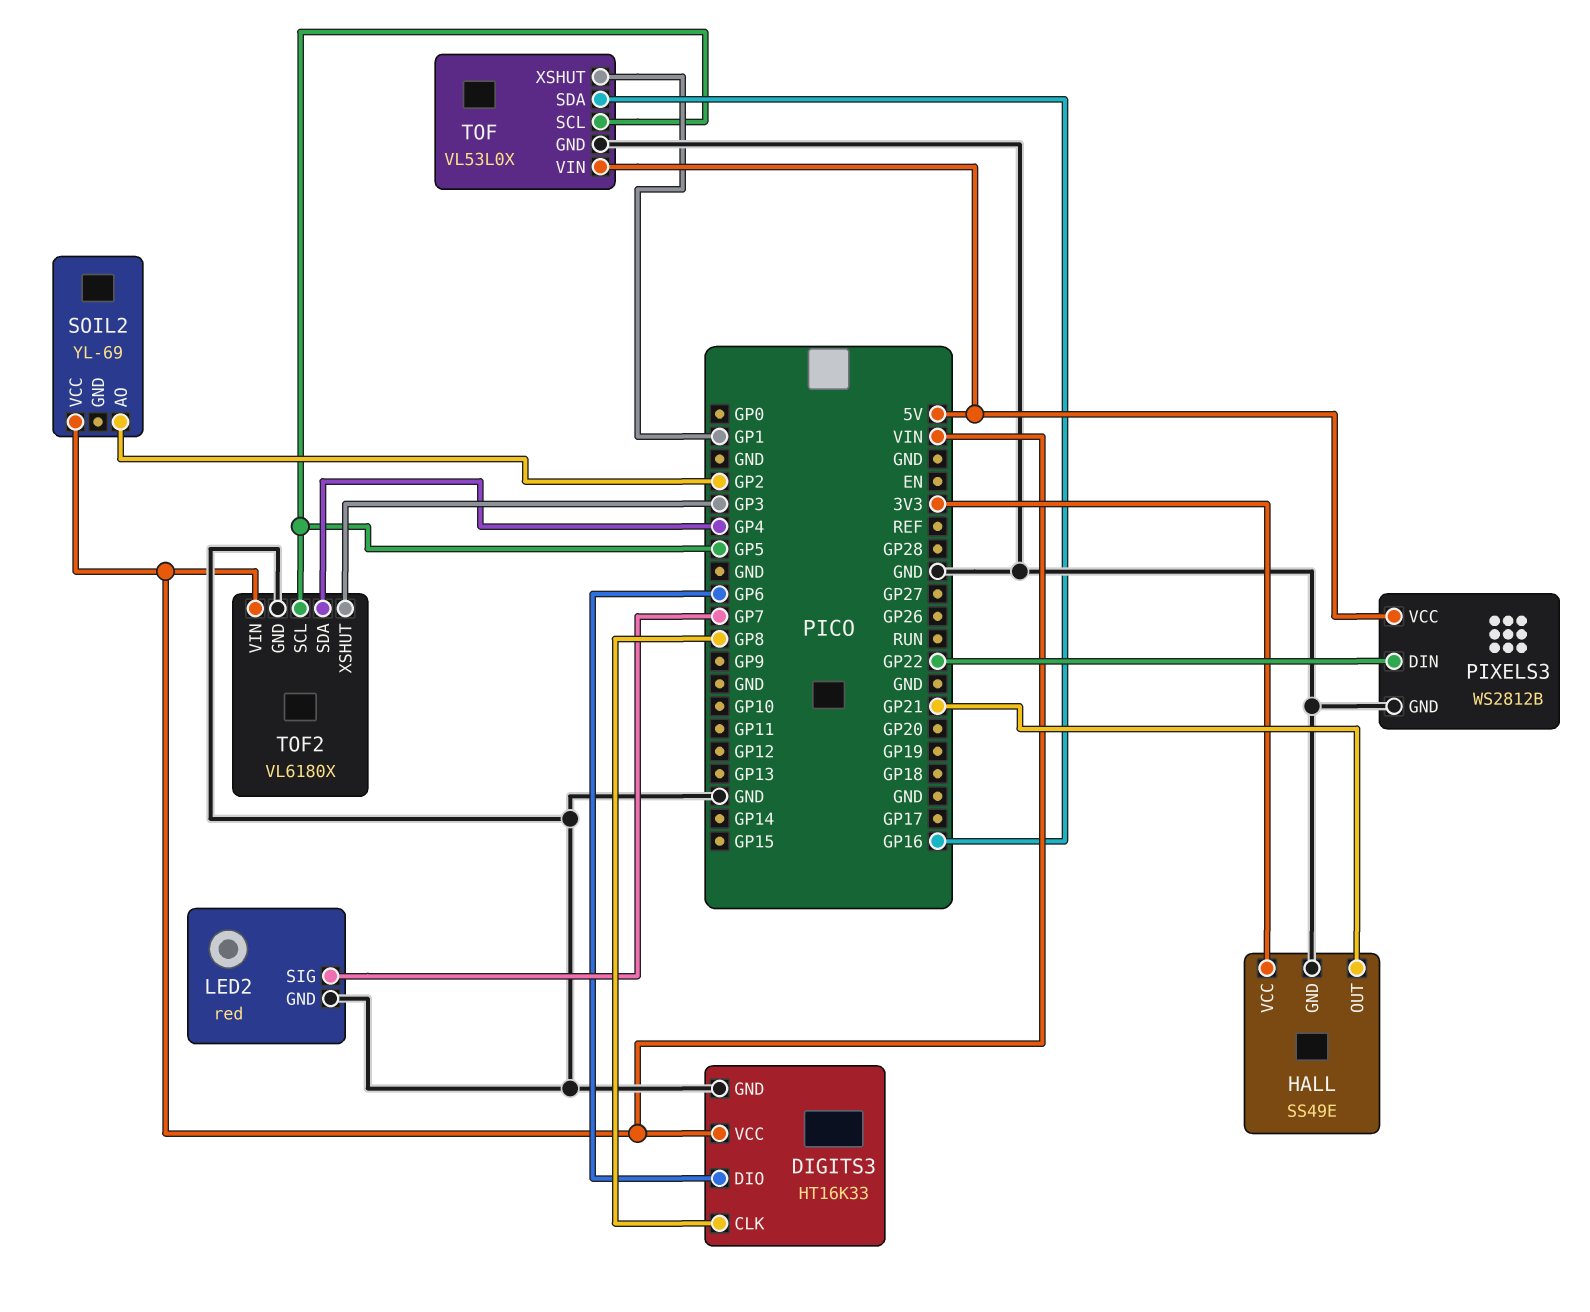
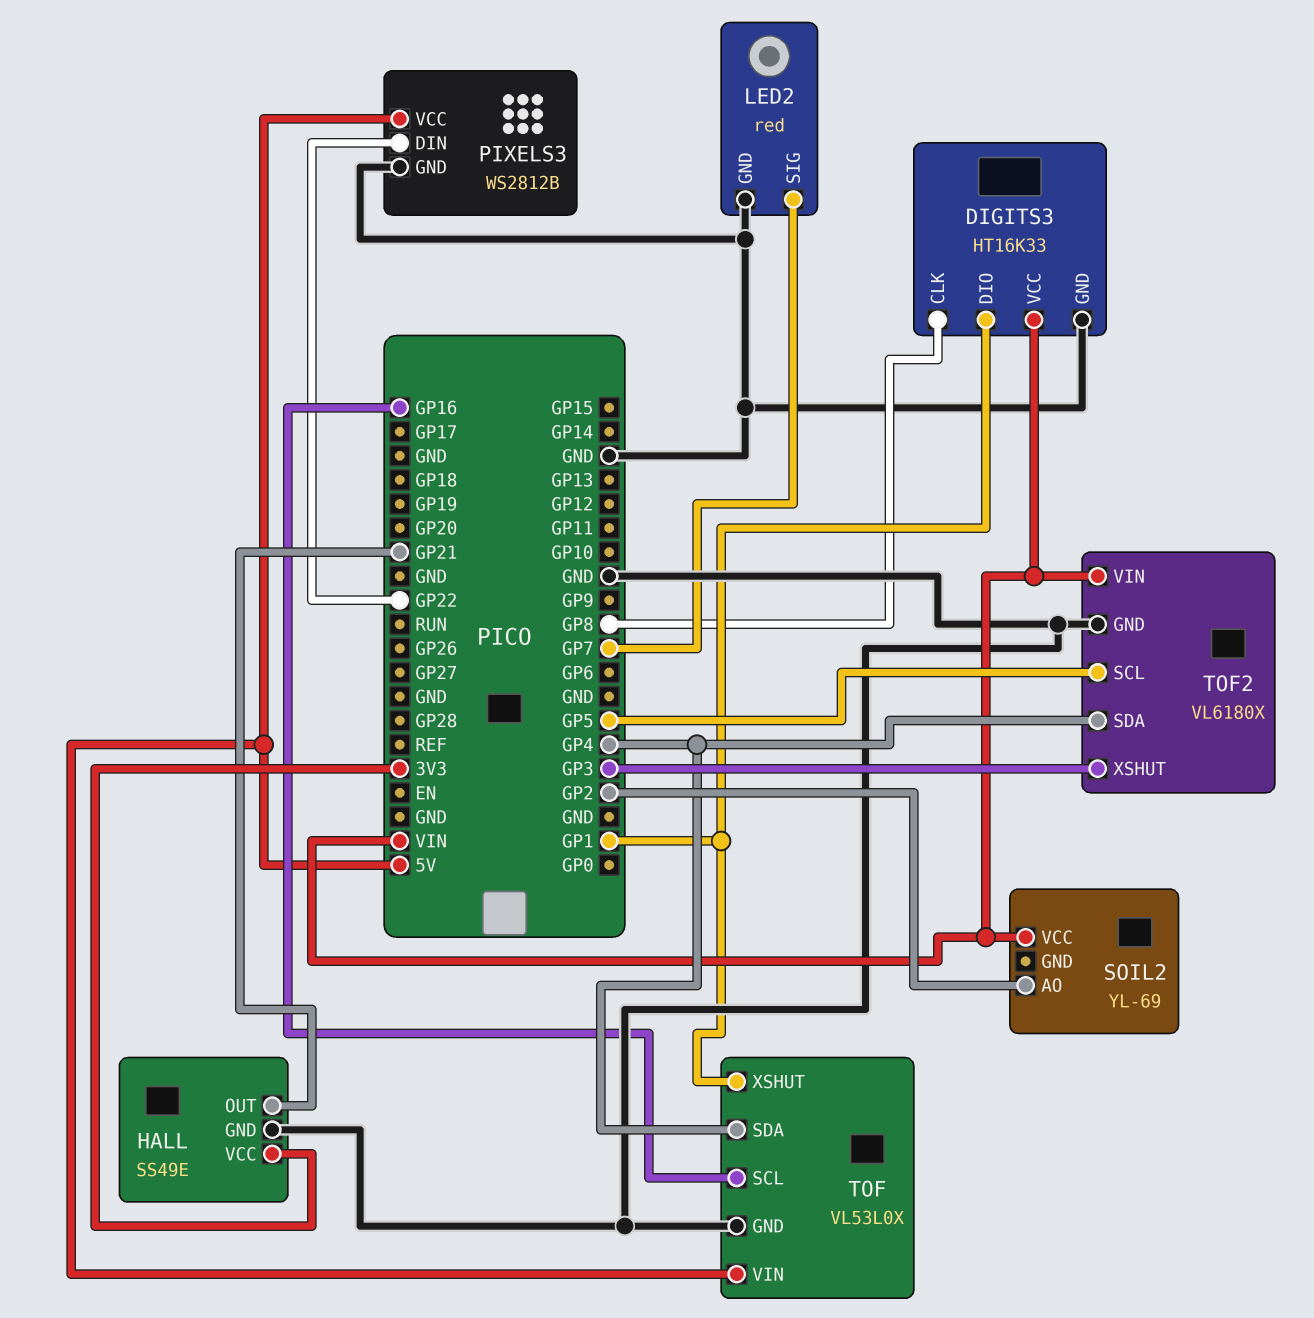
DIGITS3 pin DIO: GP6 -> GP1
TOF pin SCL: GP5 -> GP16
TOF pin SDA: GP16 -> GP4

